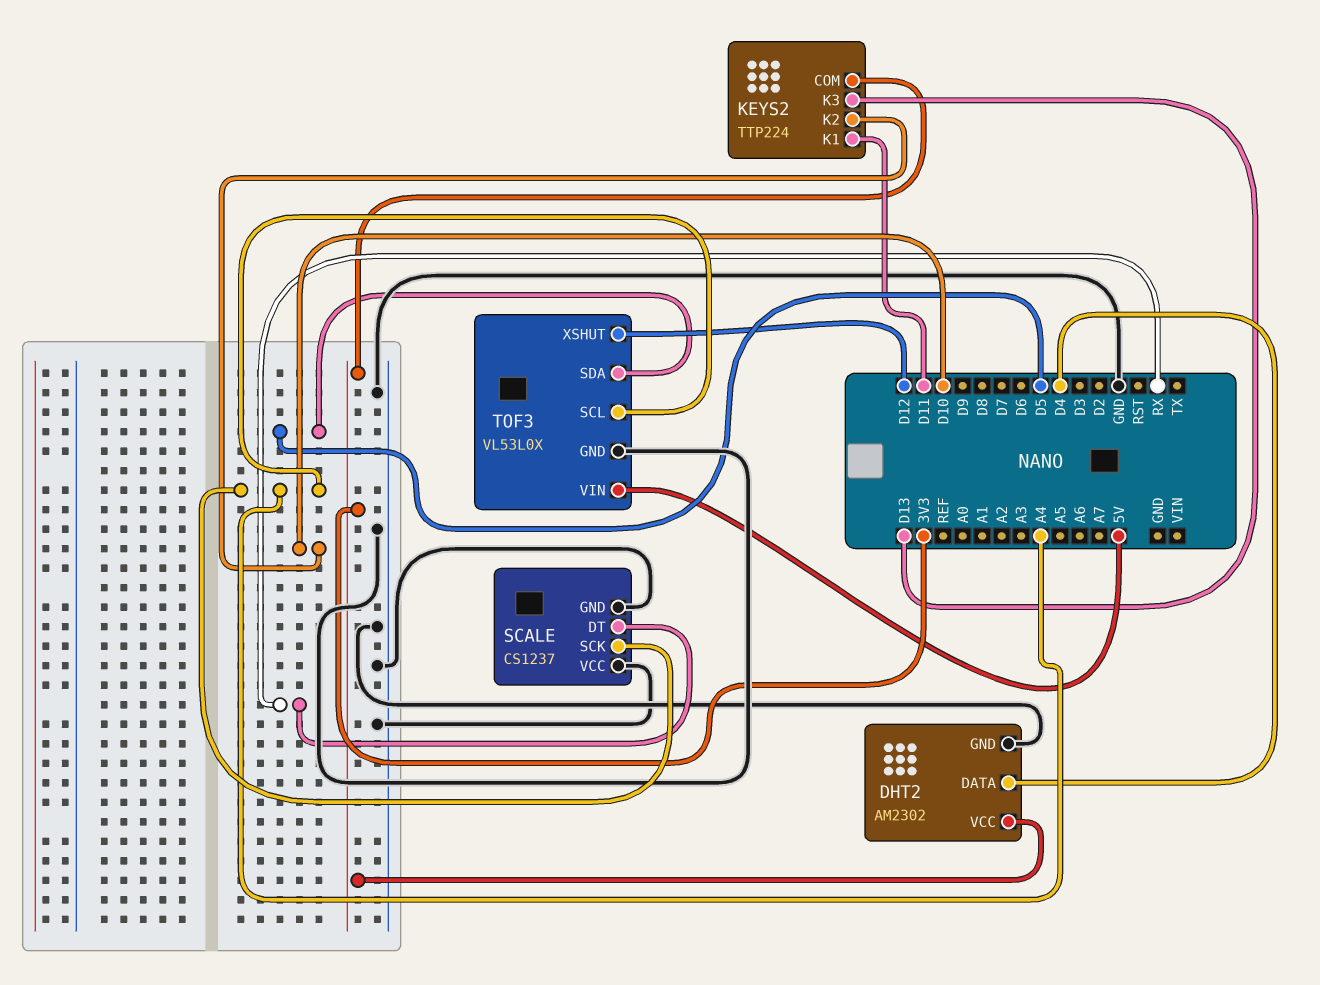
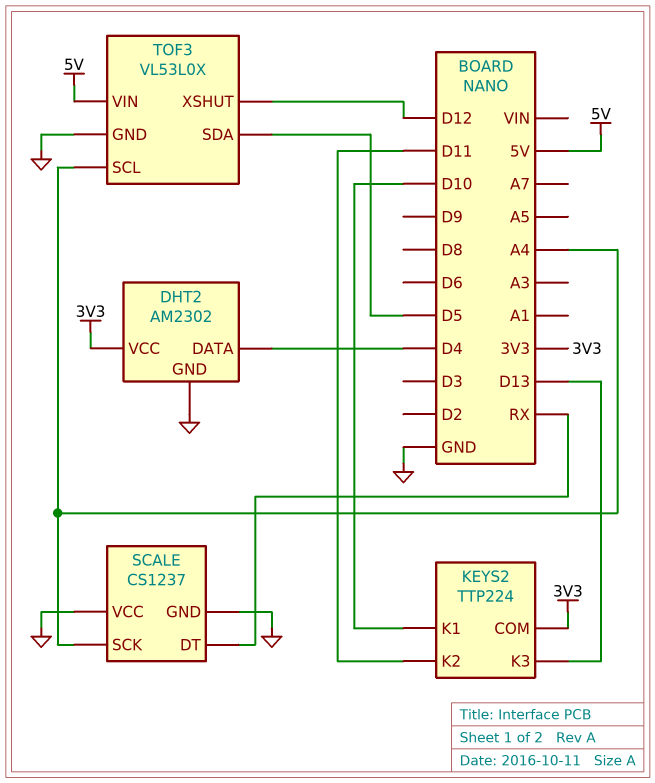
KEYS2 pin K1: D11 -> D10
KEYS2 pin K2: D10 -> D11

